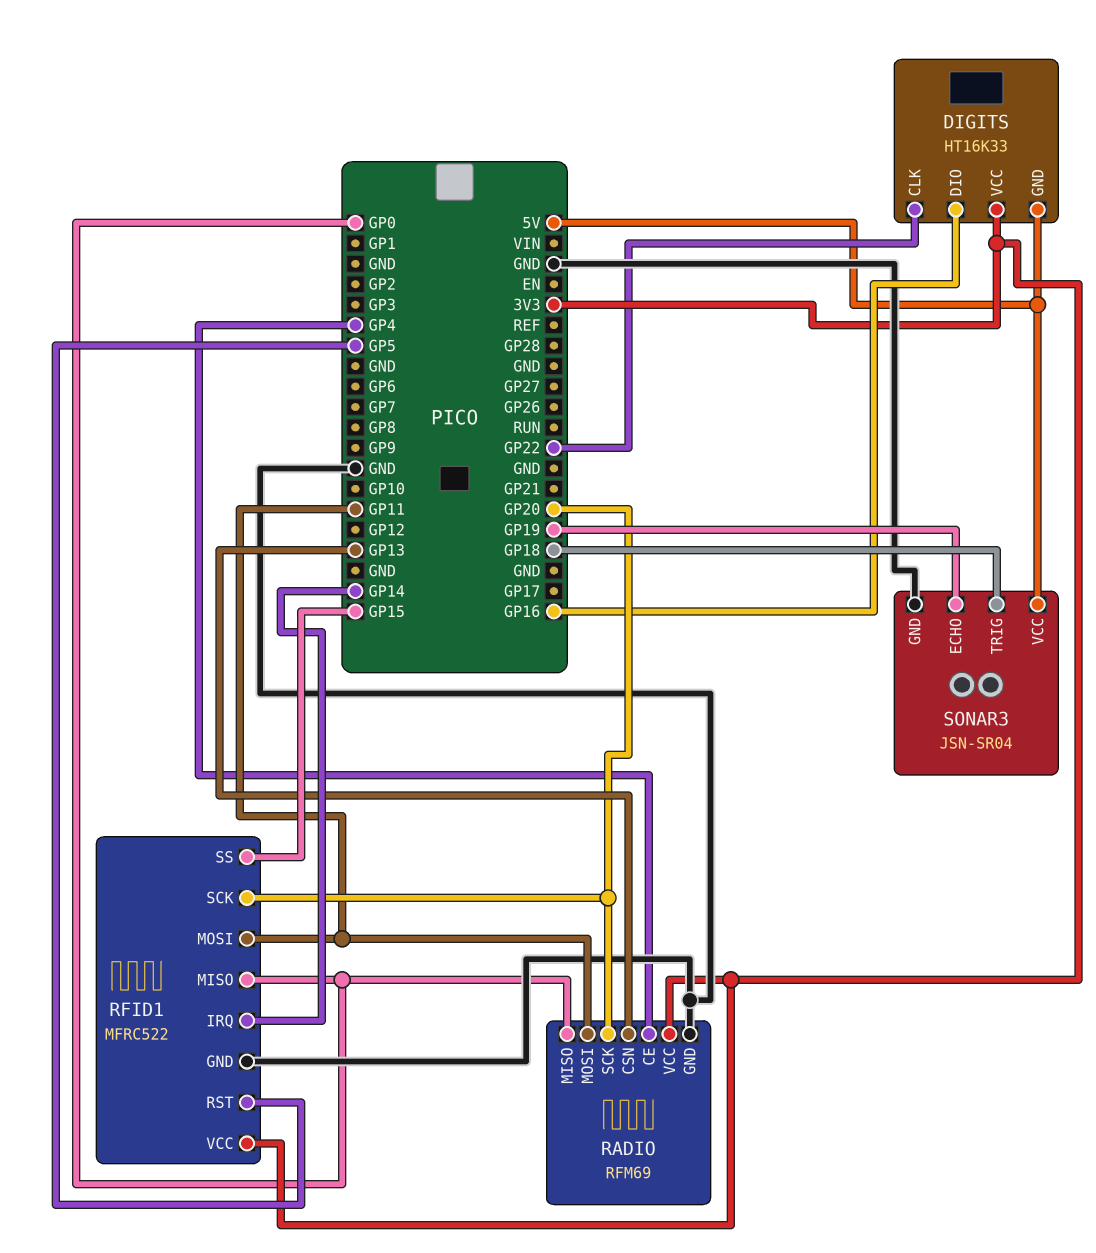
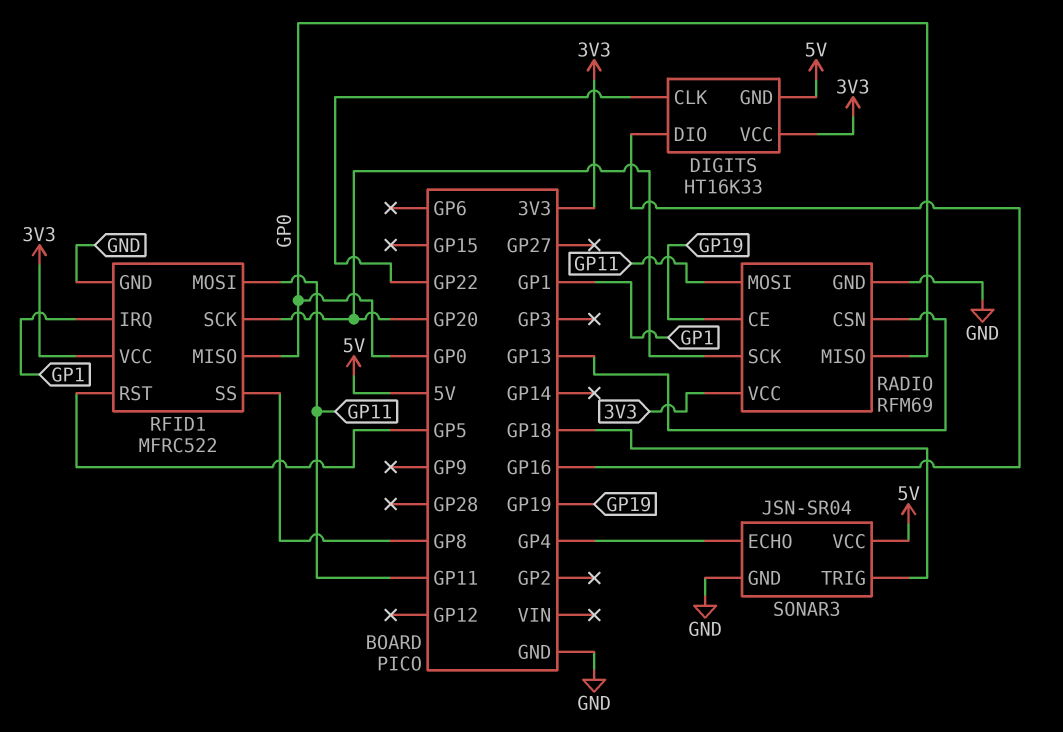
RADIO pin CE: GP4 -> GP19
RFID1 pin IRQ: GP14 -> GP1
RFID1 pin SS: GP15 -> GP8
SONAR3 pin ECHO: GP19 -> GP4

